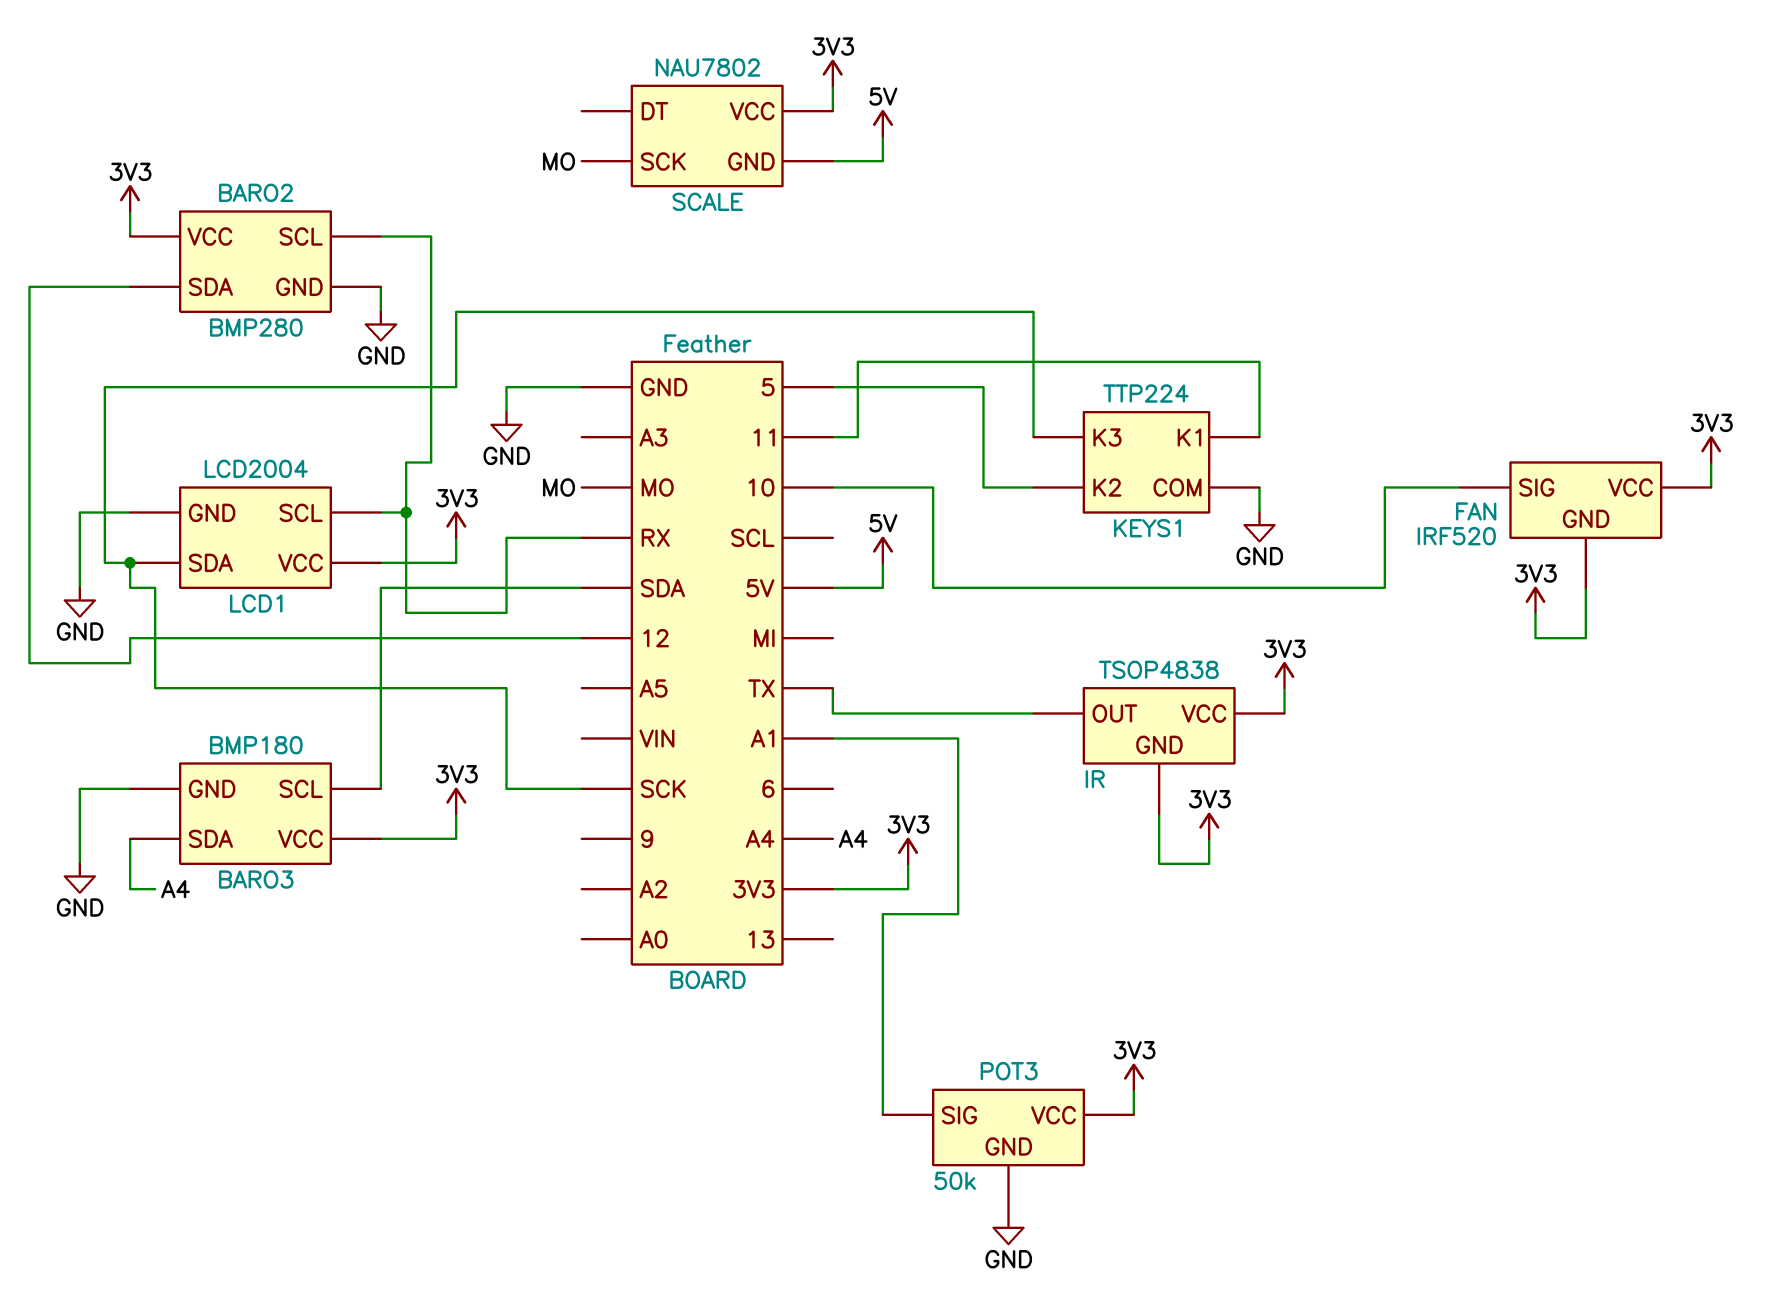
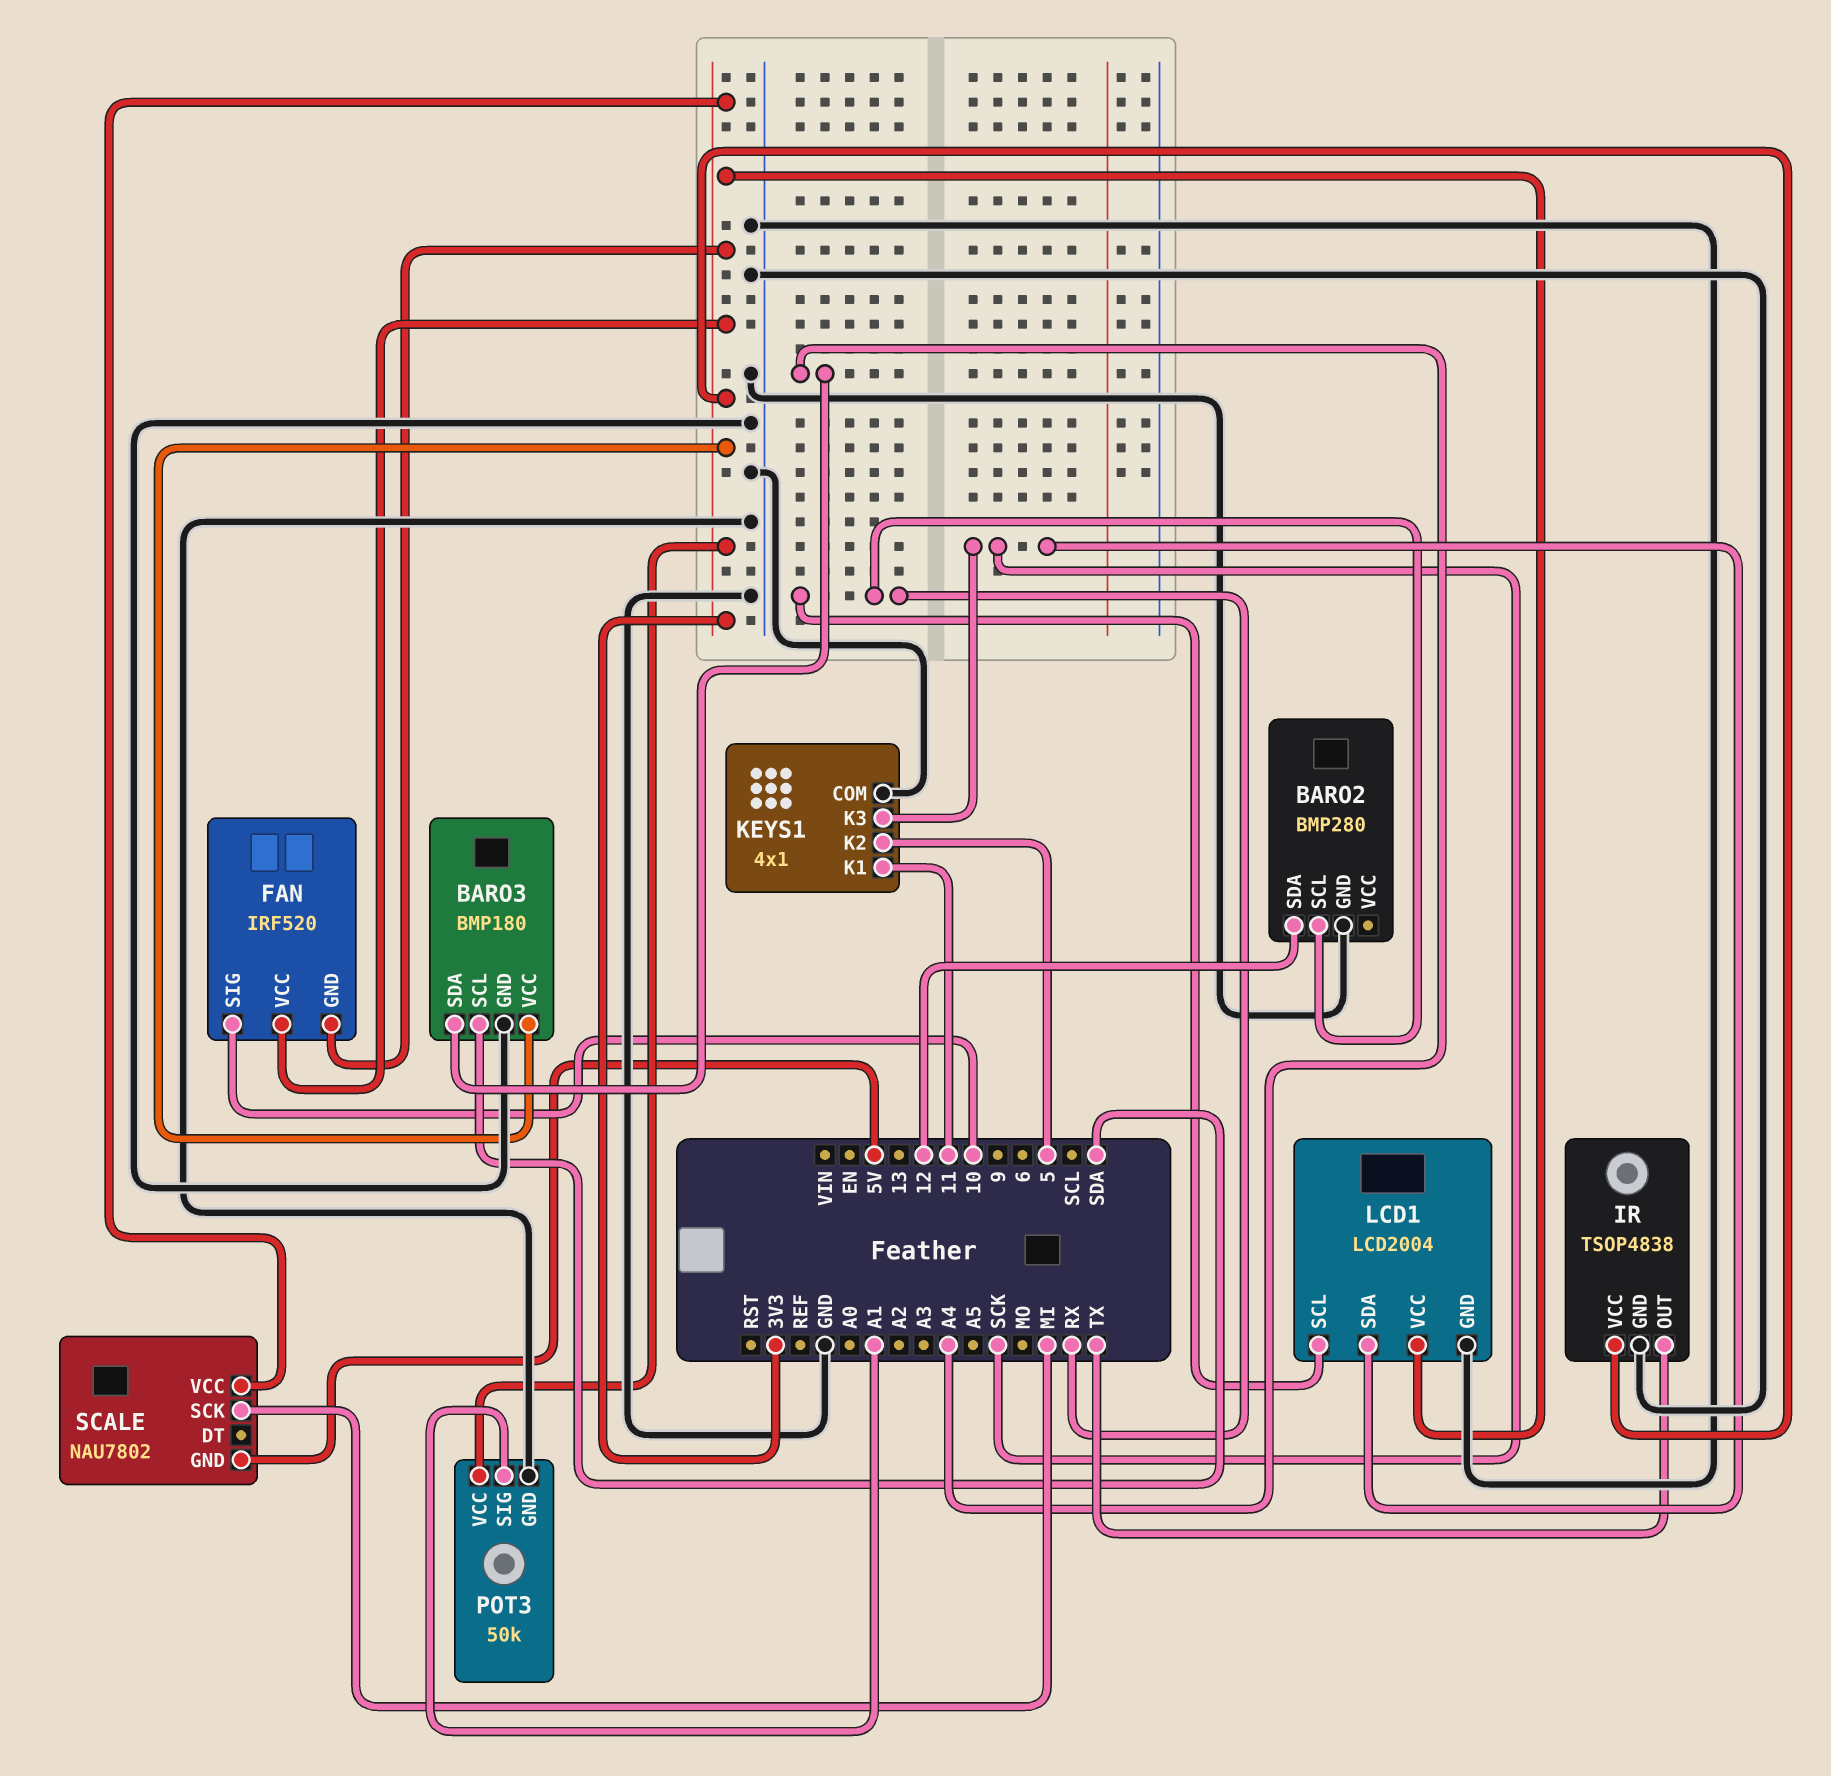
BARO2 pin VCC: 3V3 -> none
IR pin GND: 3V3 -> GND
KEYS1: TTP224 -> 4x1
SCALE pin SCK: MO -> MI

